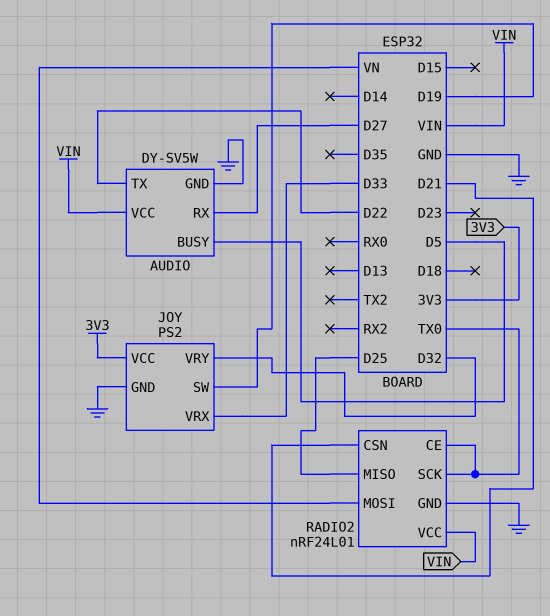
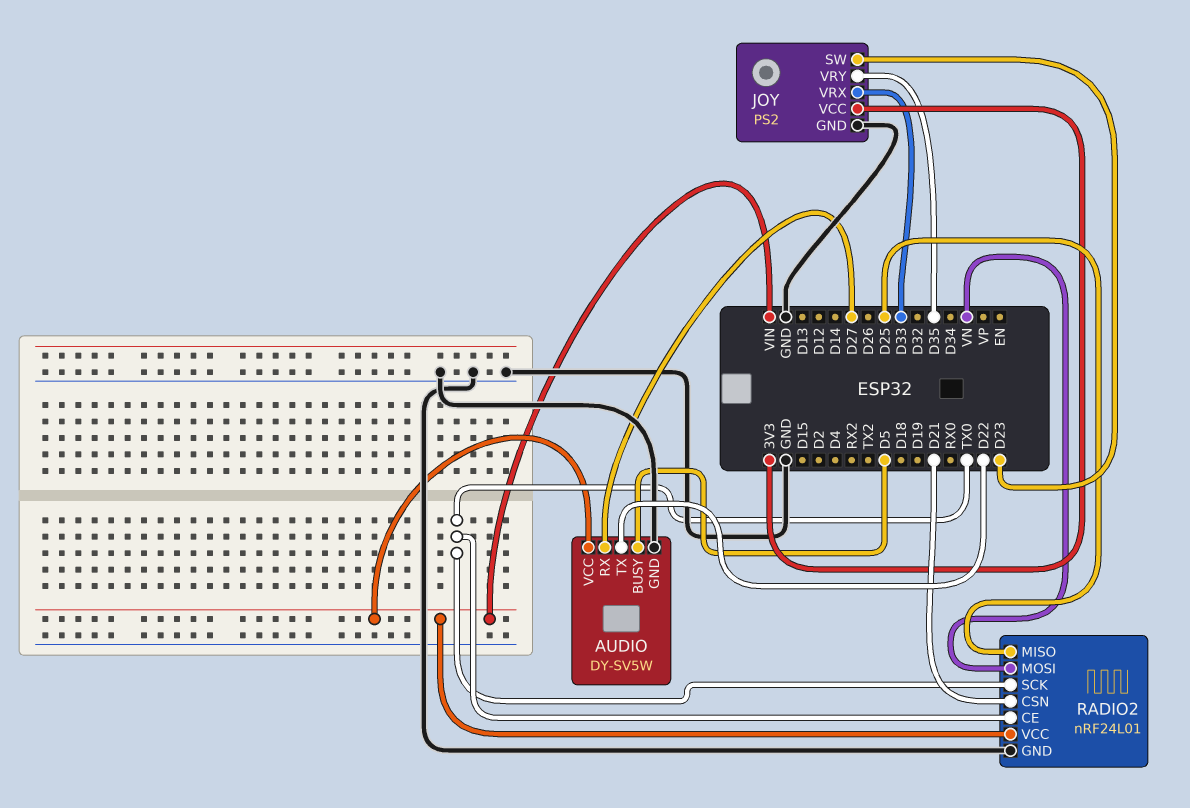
JOY pin SW: D19 -> D23
JOY pin VRY: D32 -> D35

